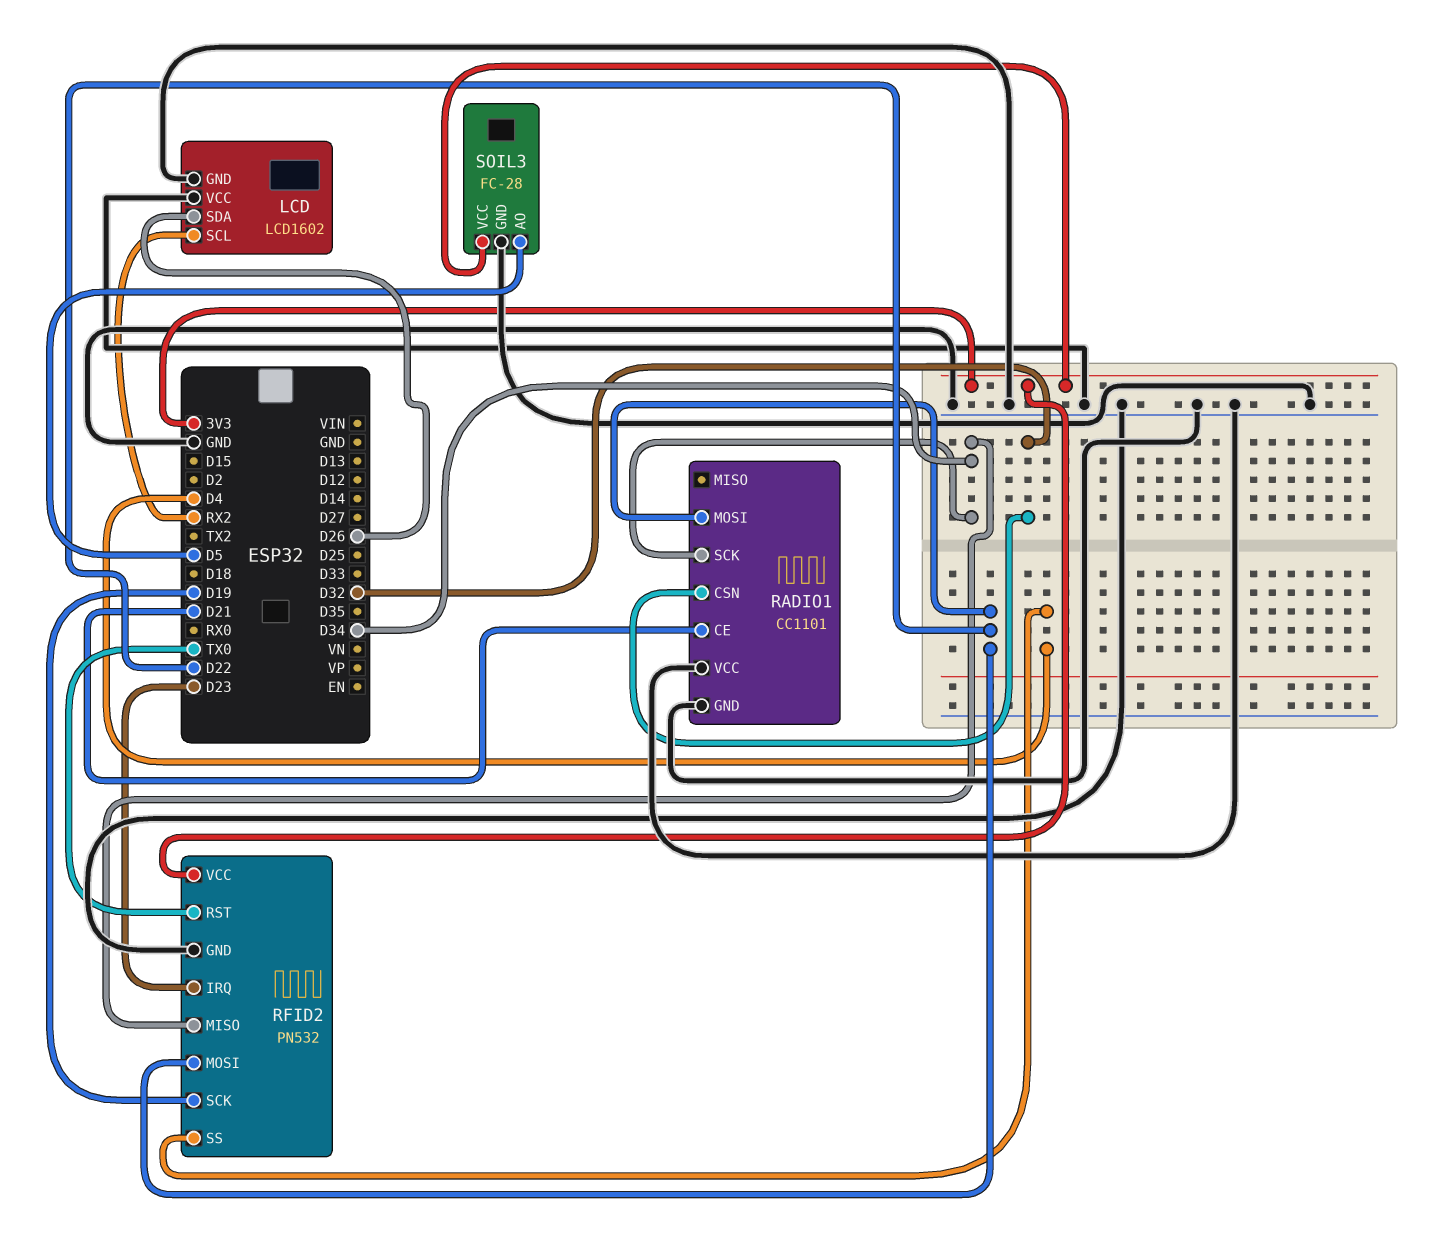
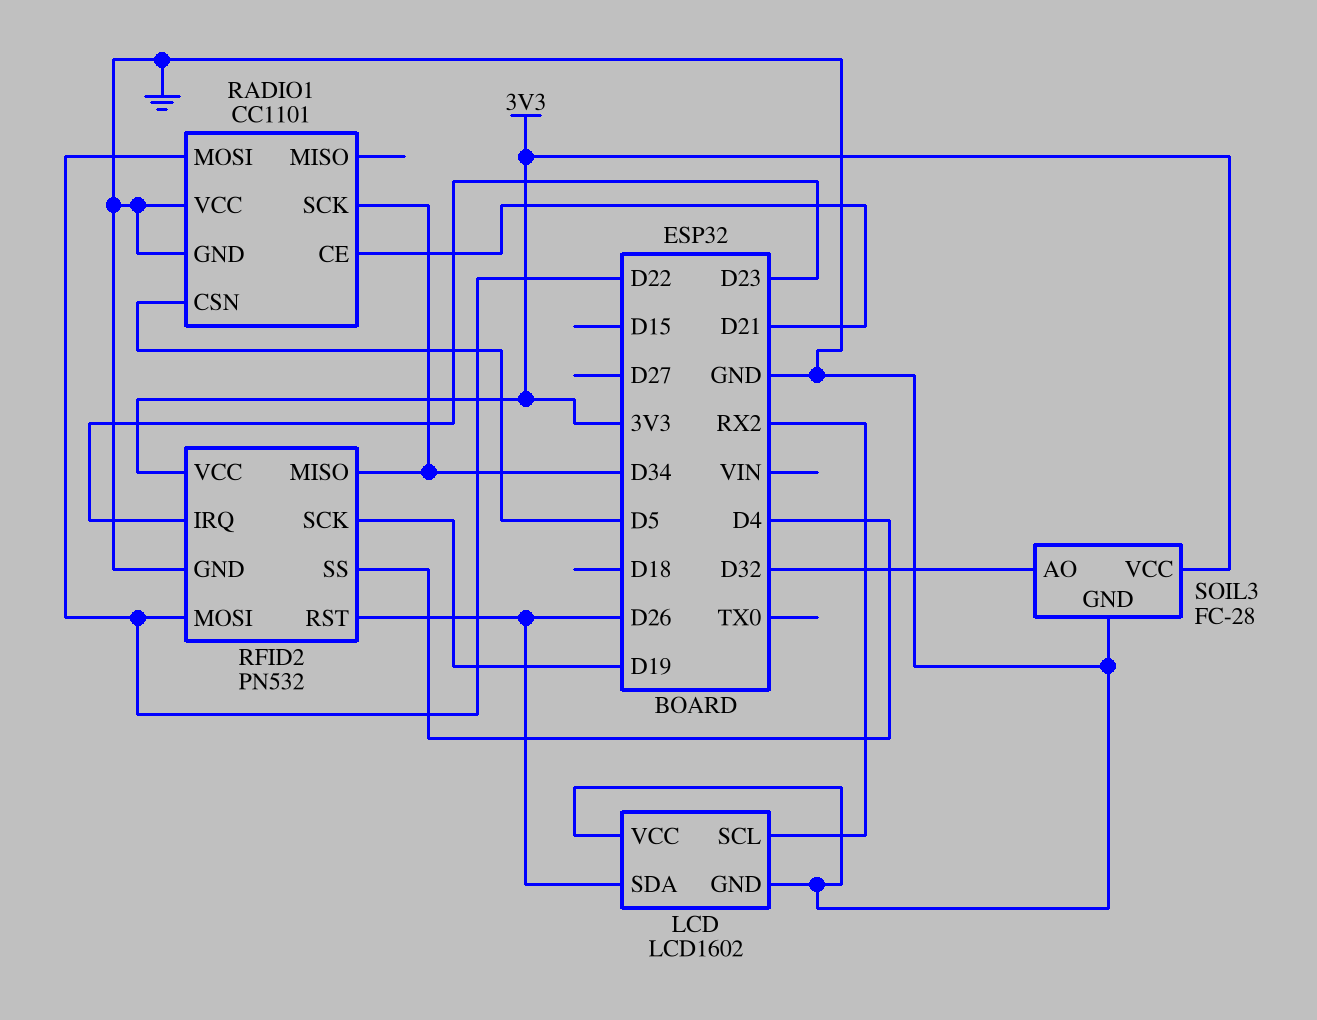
RADIO1 pin CSN: D32 -> D5
RFID2 pin RST: TX0 -> D26
SOIL3 pin AO: D5 -> D32

